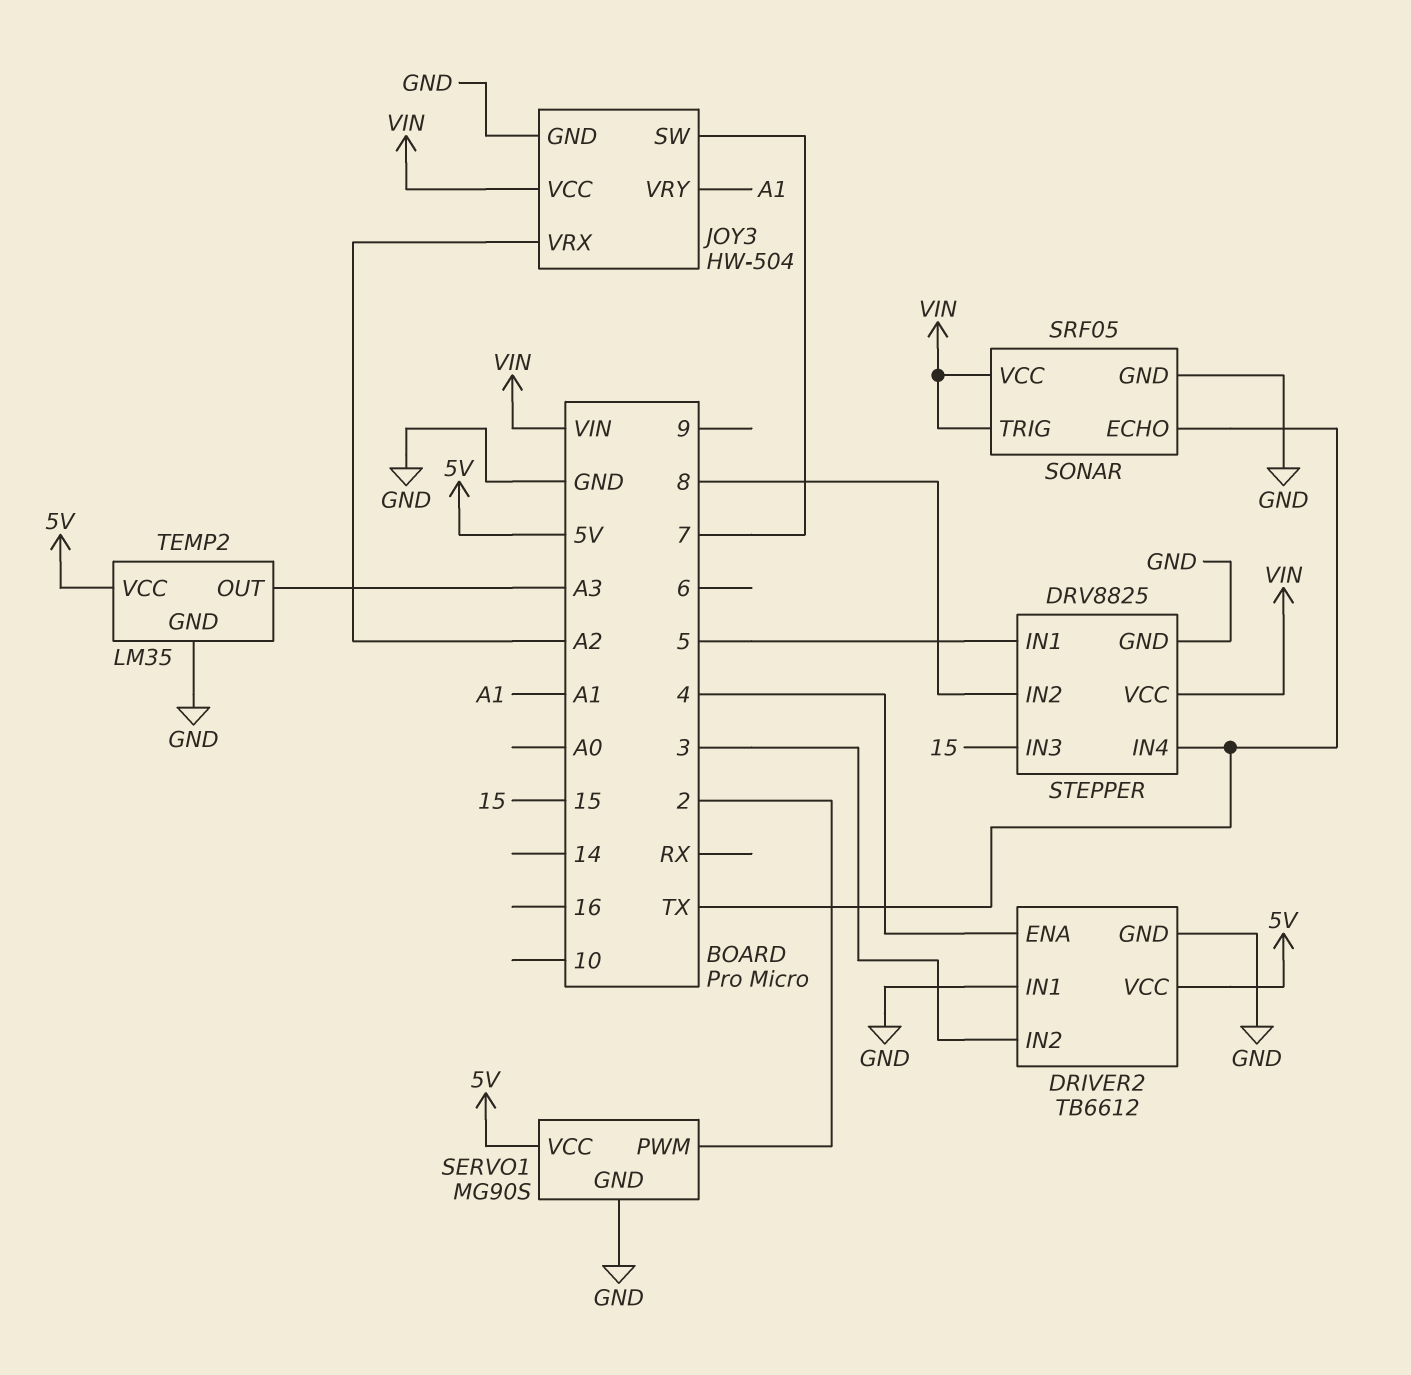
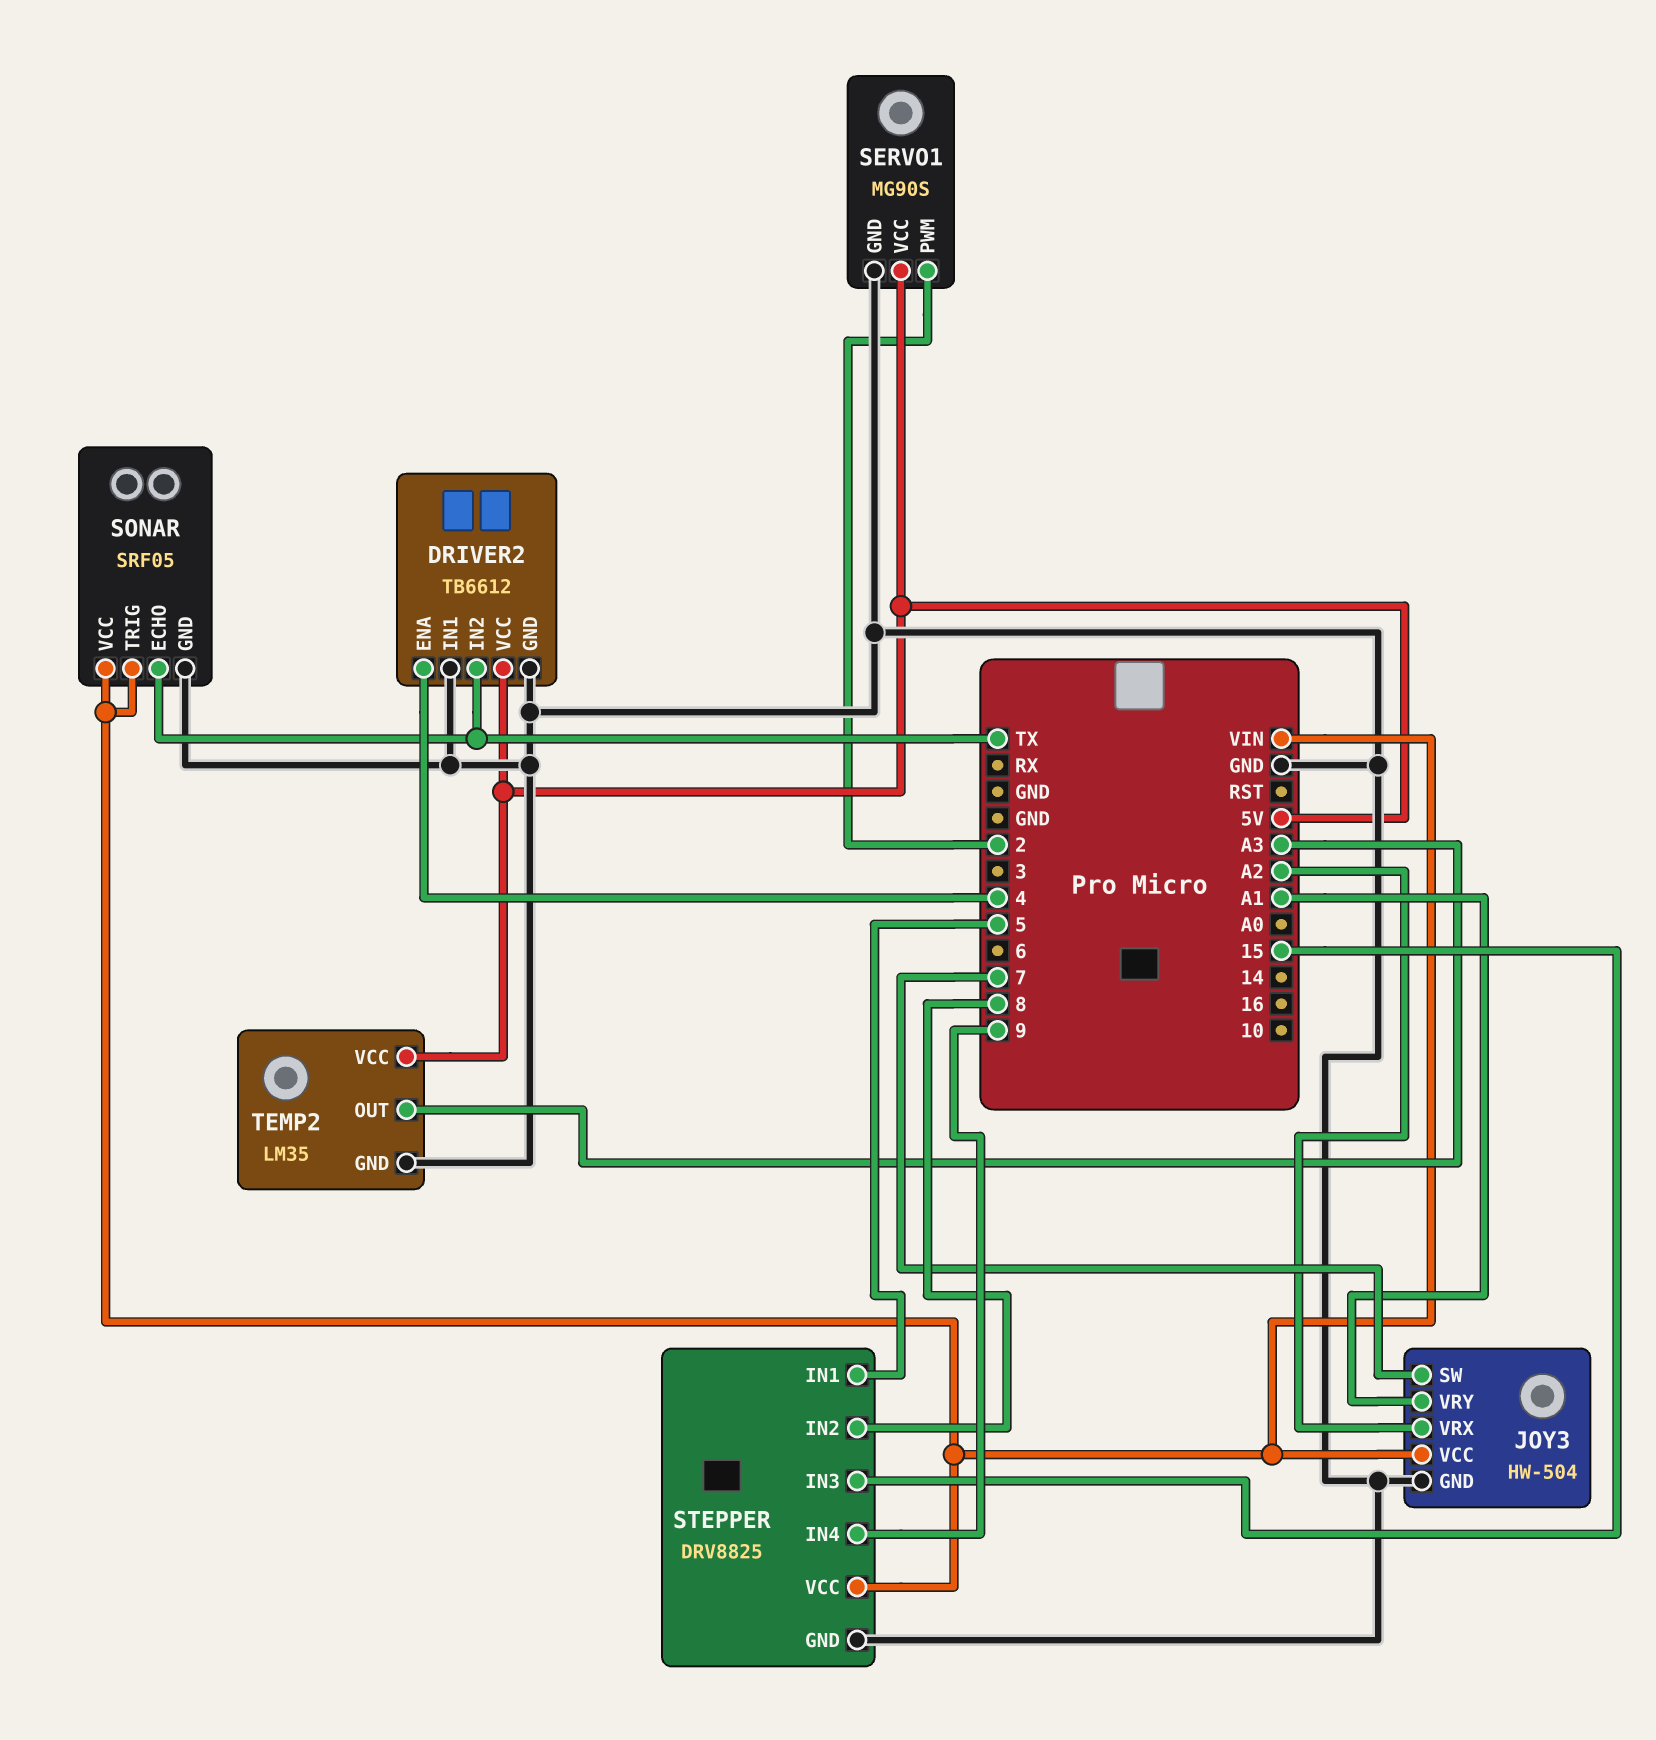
DRIVER2 pin IN2: 3 -> TX
STEPPER pin IN4: TX -> 9

